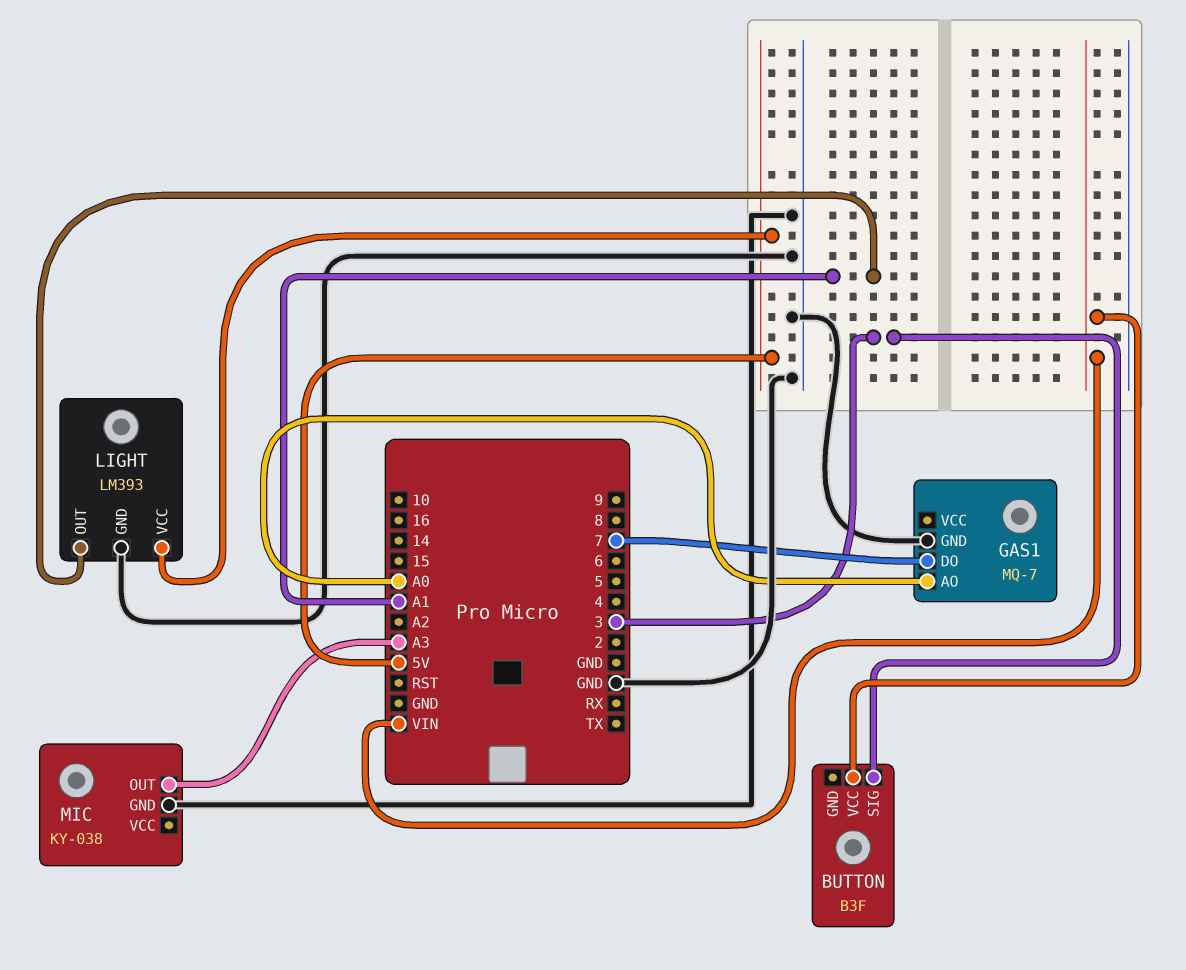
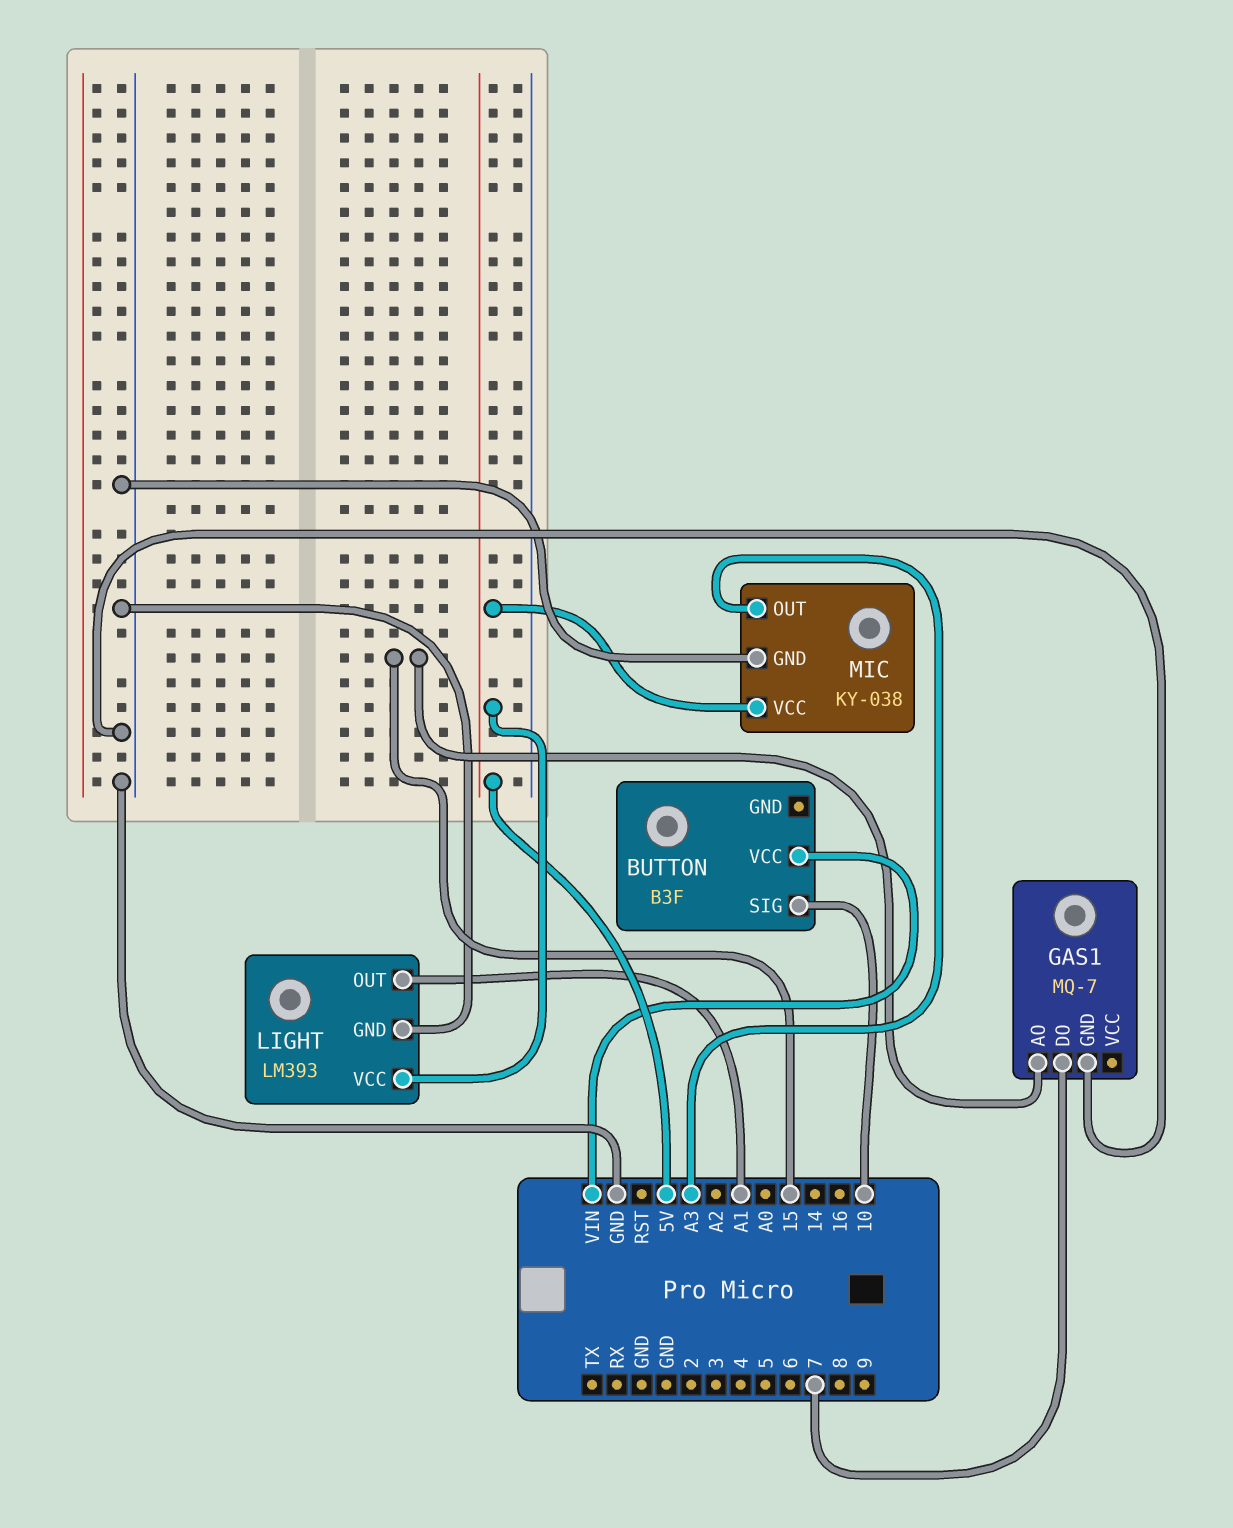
BUTTON pin SIG: 3 -> 10
GAS1 pin AO: A0 -> 15
MIC pin VCC: none -> 5V

